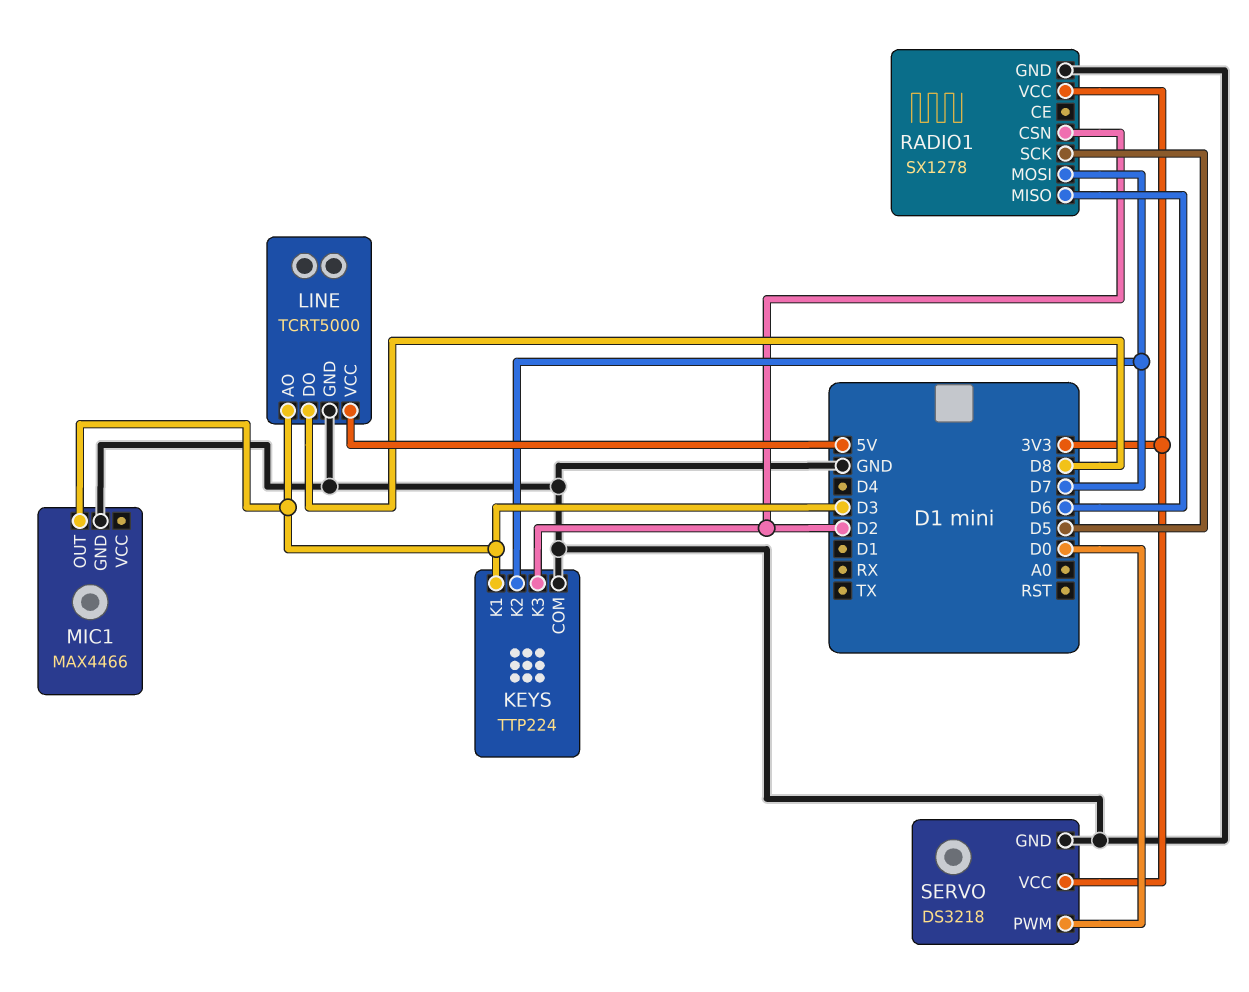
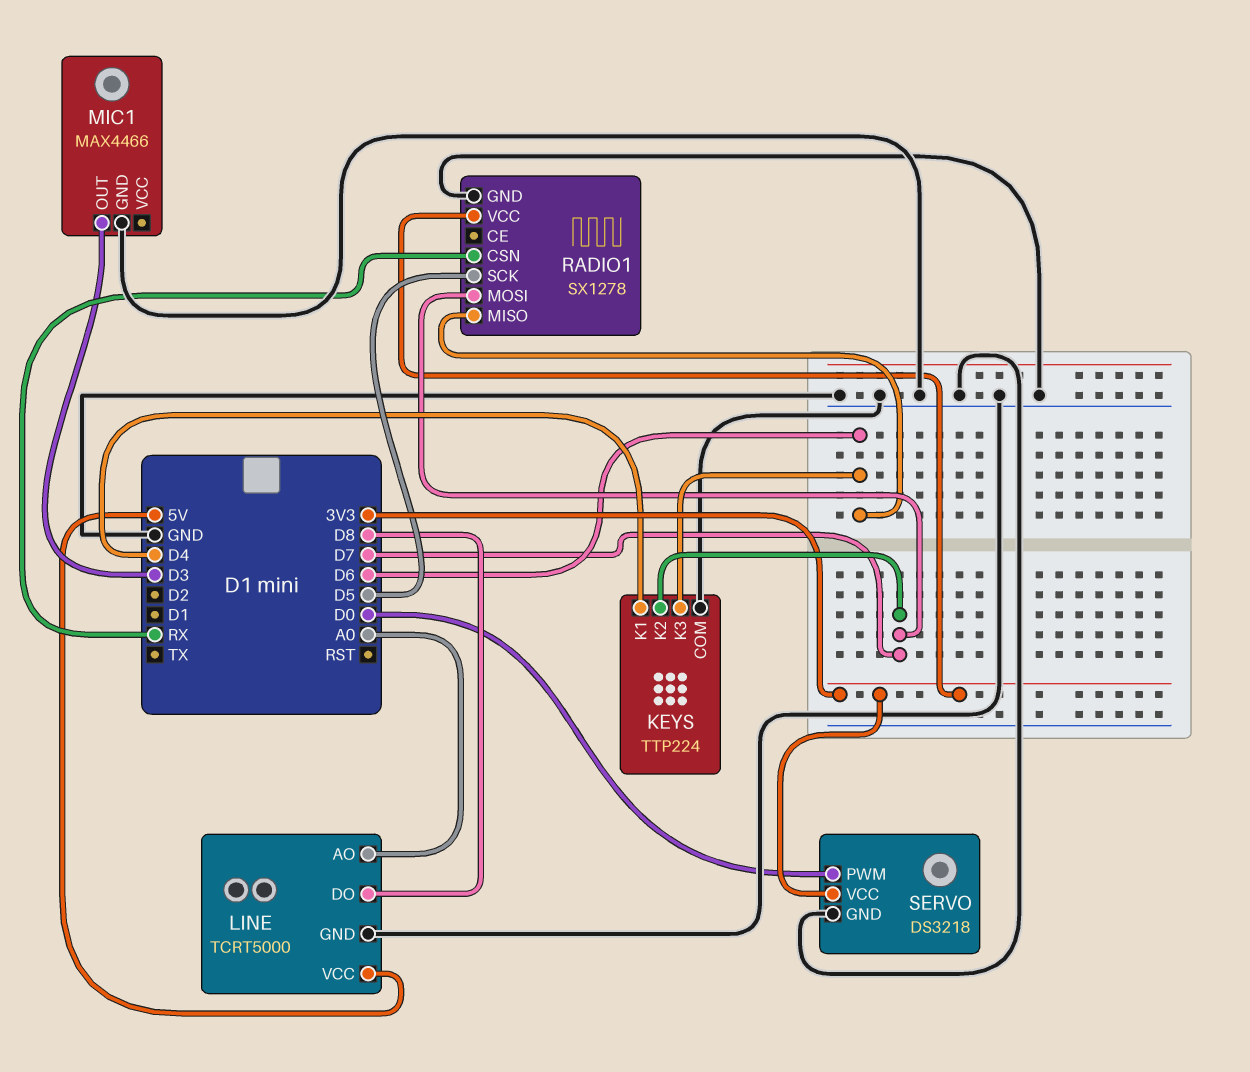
KEYS pin K1: D3 -> D4
KEYS pin K3: D2 -> D6
LINE pin AO: D3 -> A0
RADIO1 pin CSN: D2 -> RX

